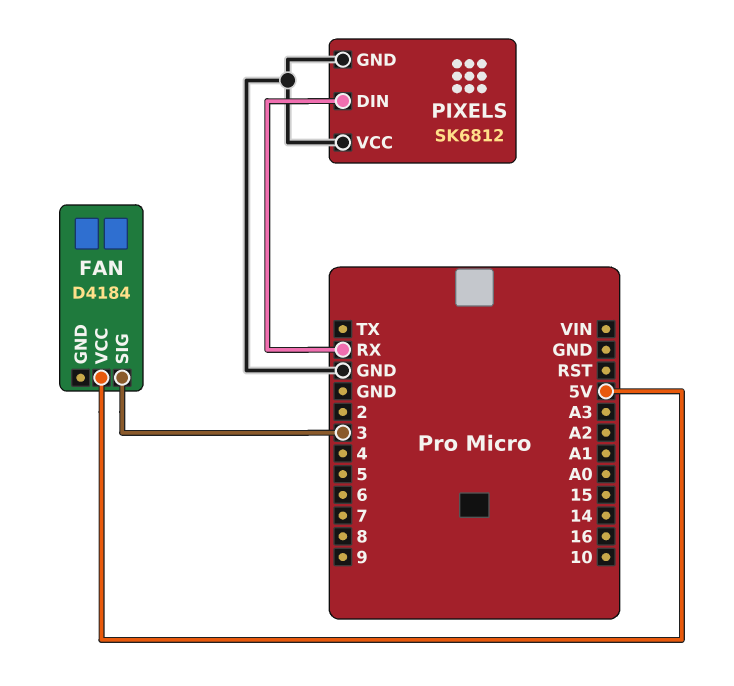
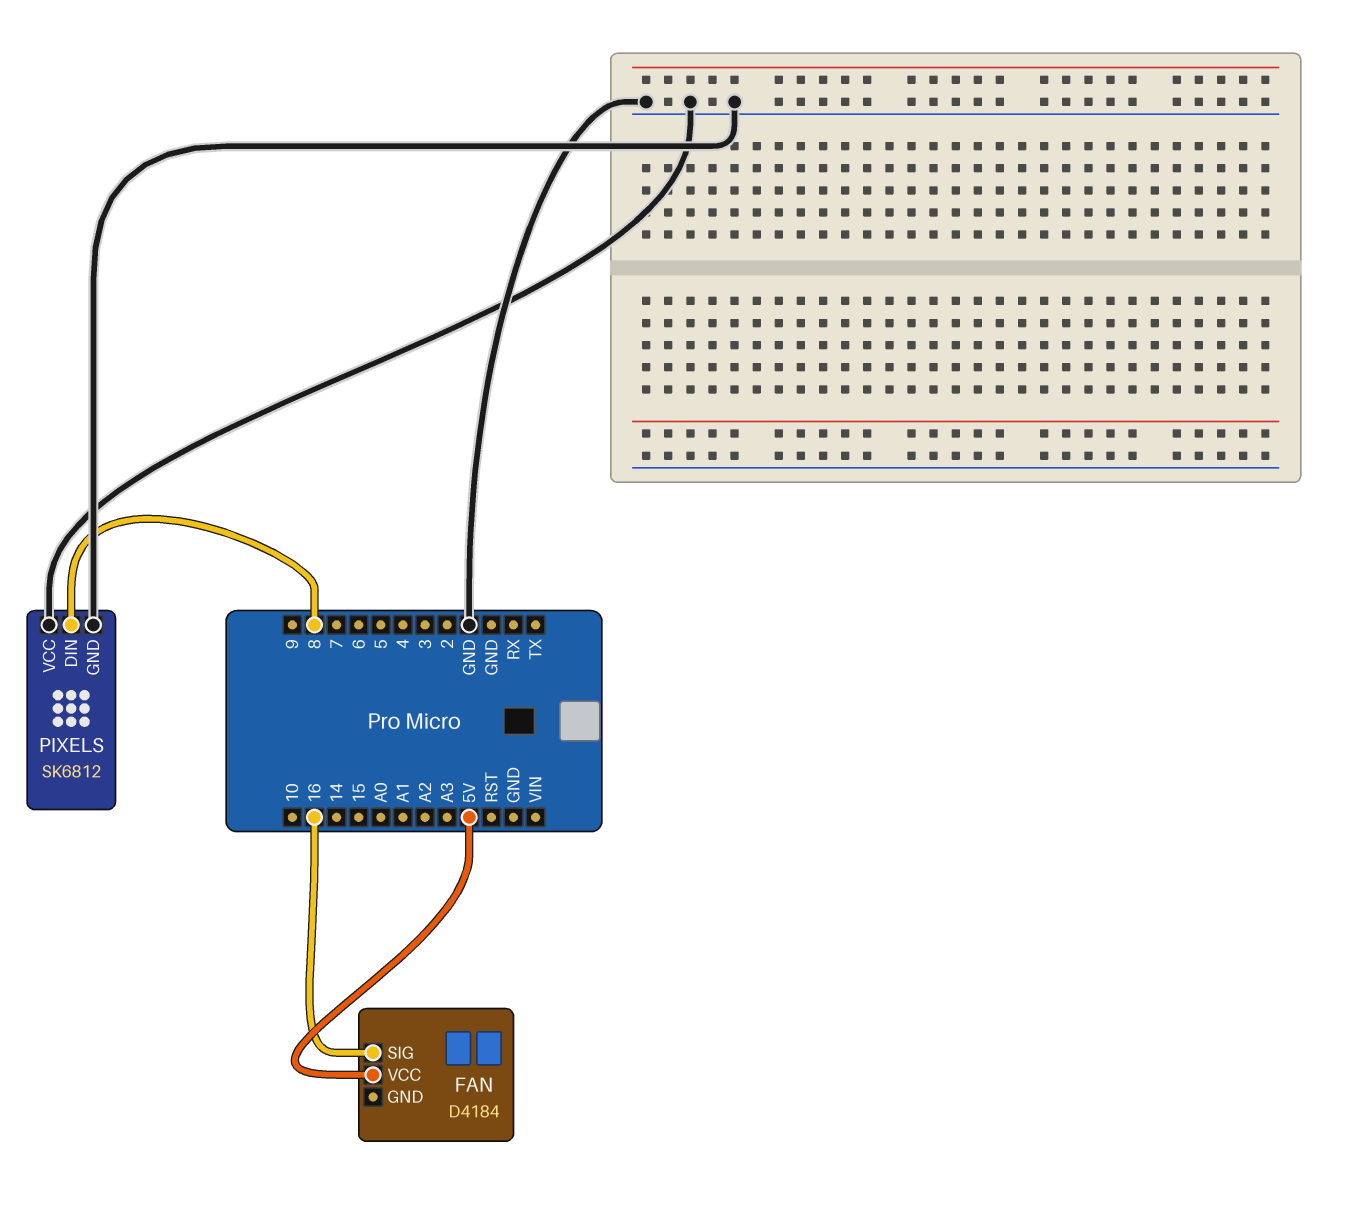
FAN pin SIG: 3 -> 16
PIXELS pin DIN: RX -> 8

